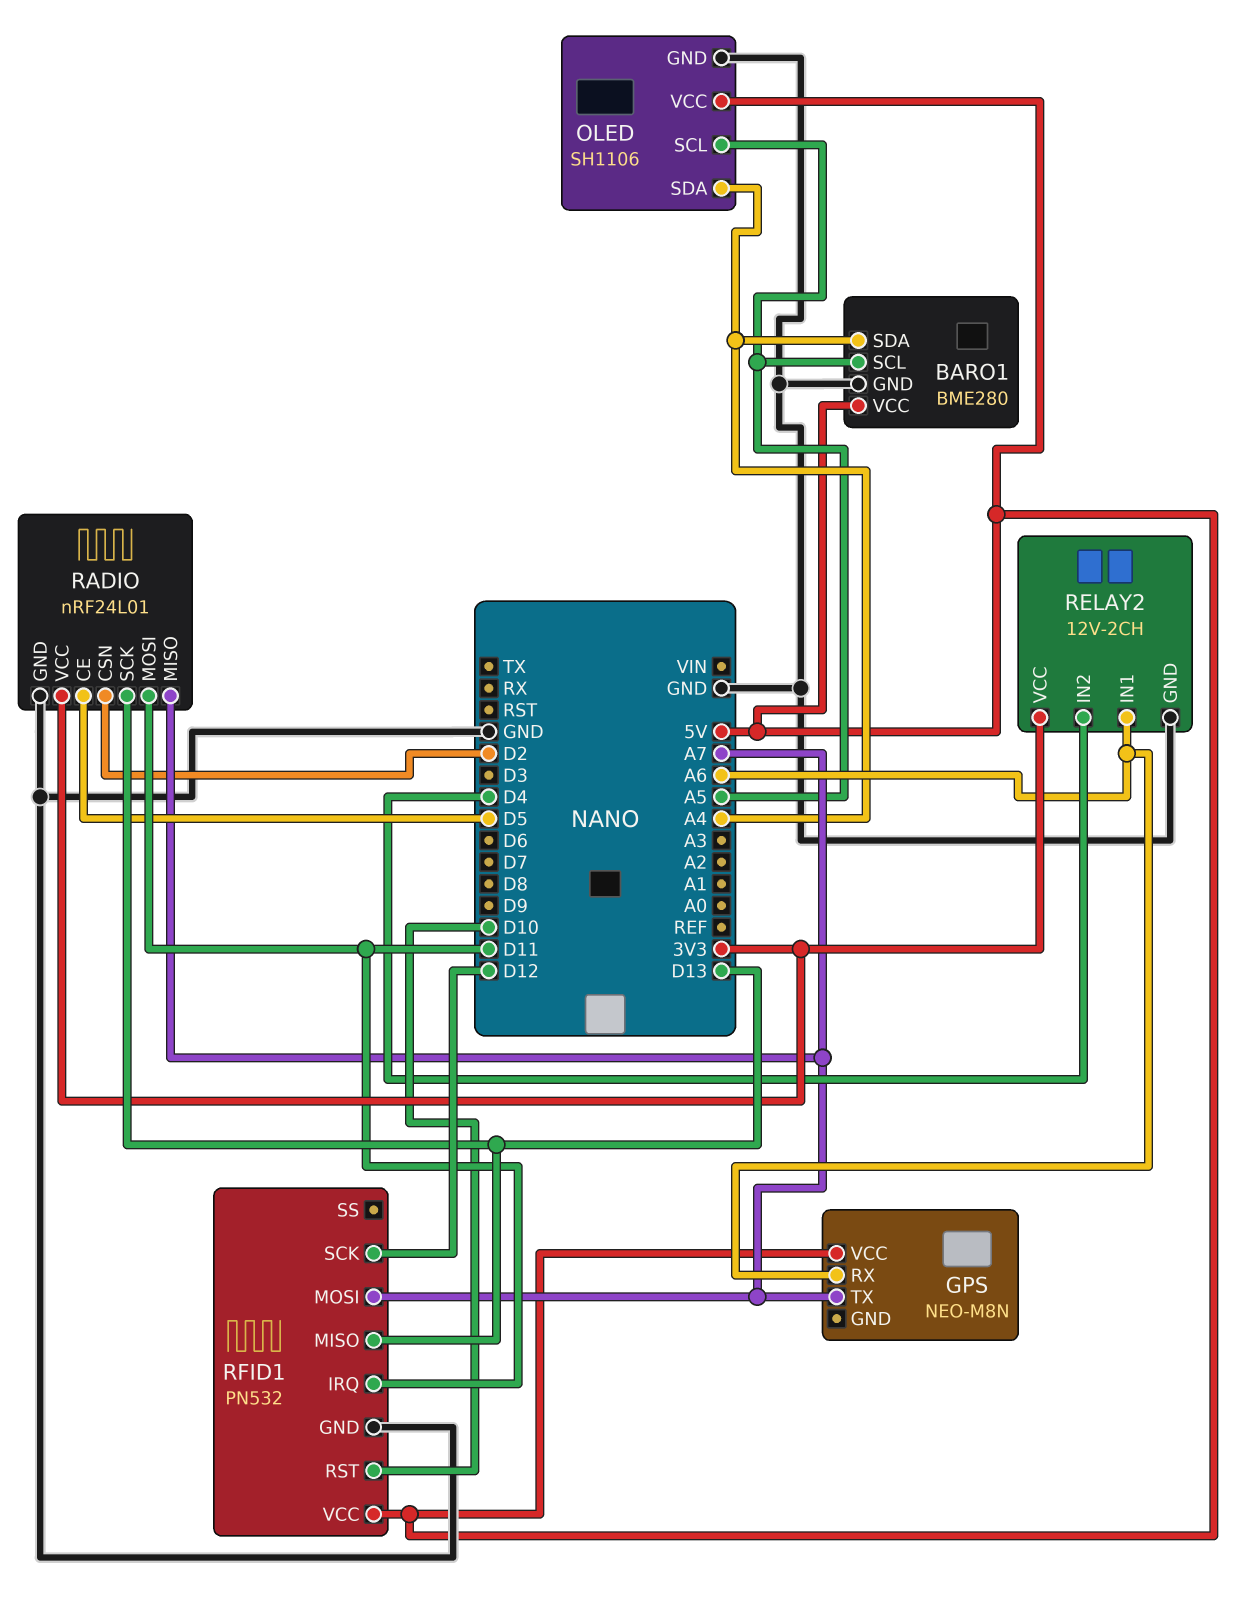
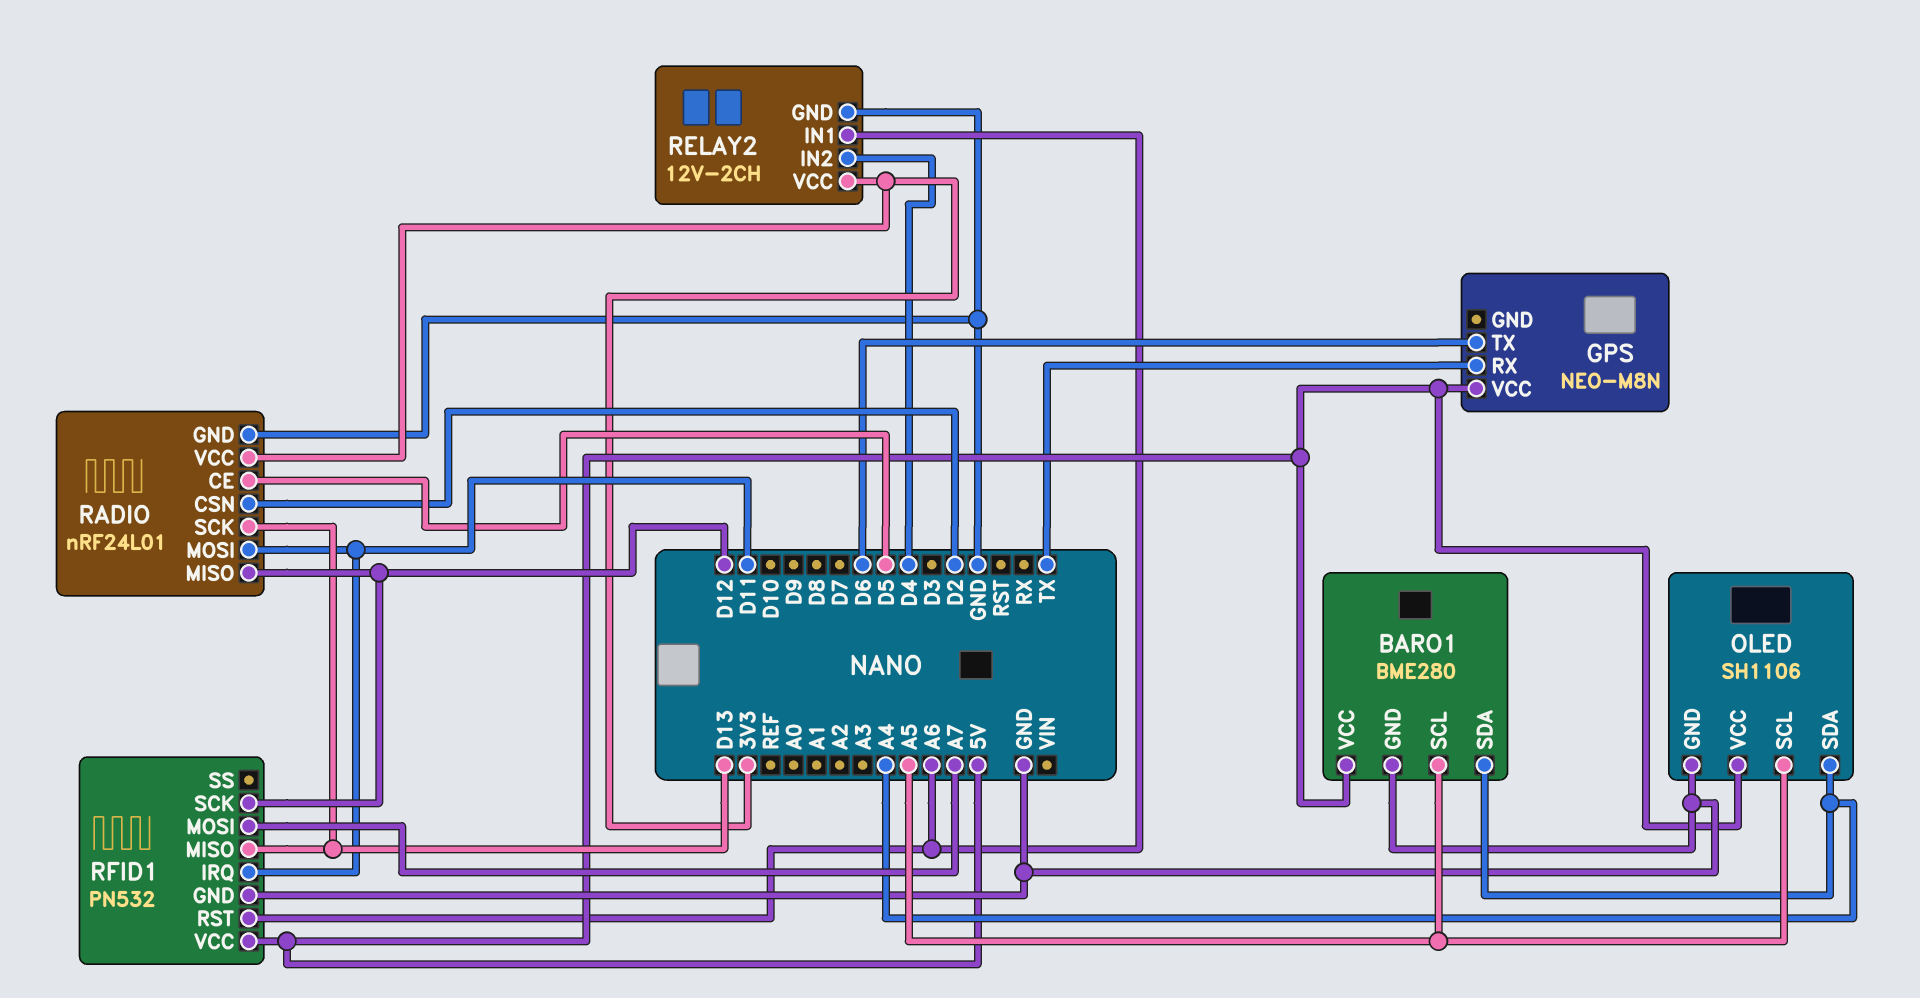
GPS pin RX: A6 -> TX
GPS pin TX: A7 -> D6
RADIO pin MISO: A7 -> D12
RFID1 pin RST: D10 -> A6

